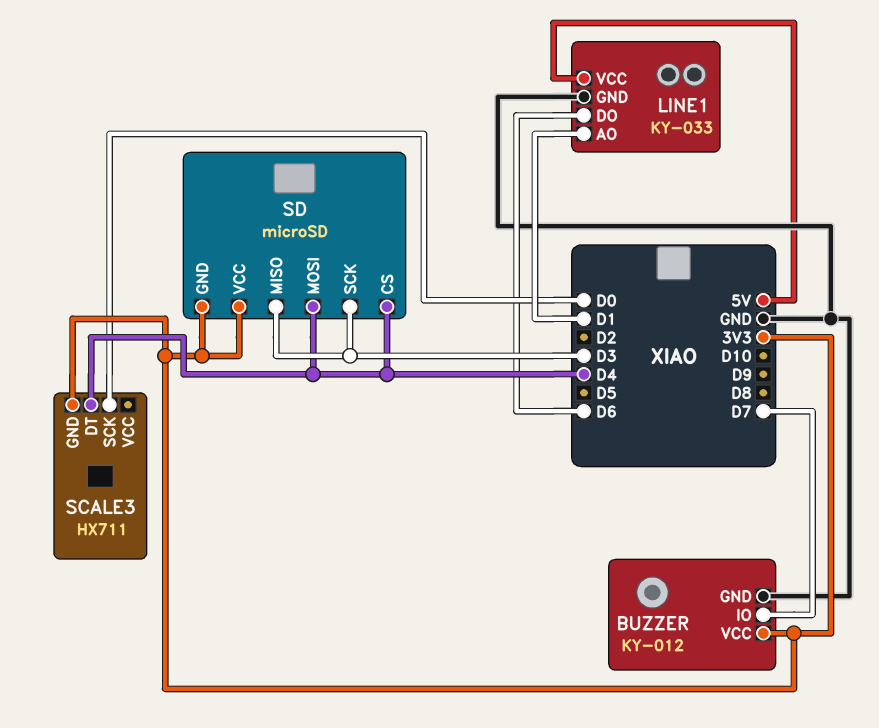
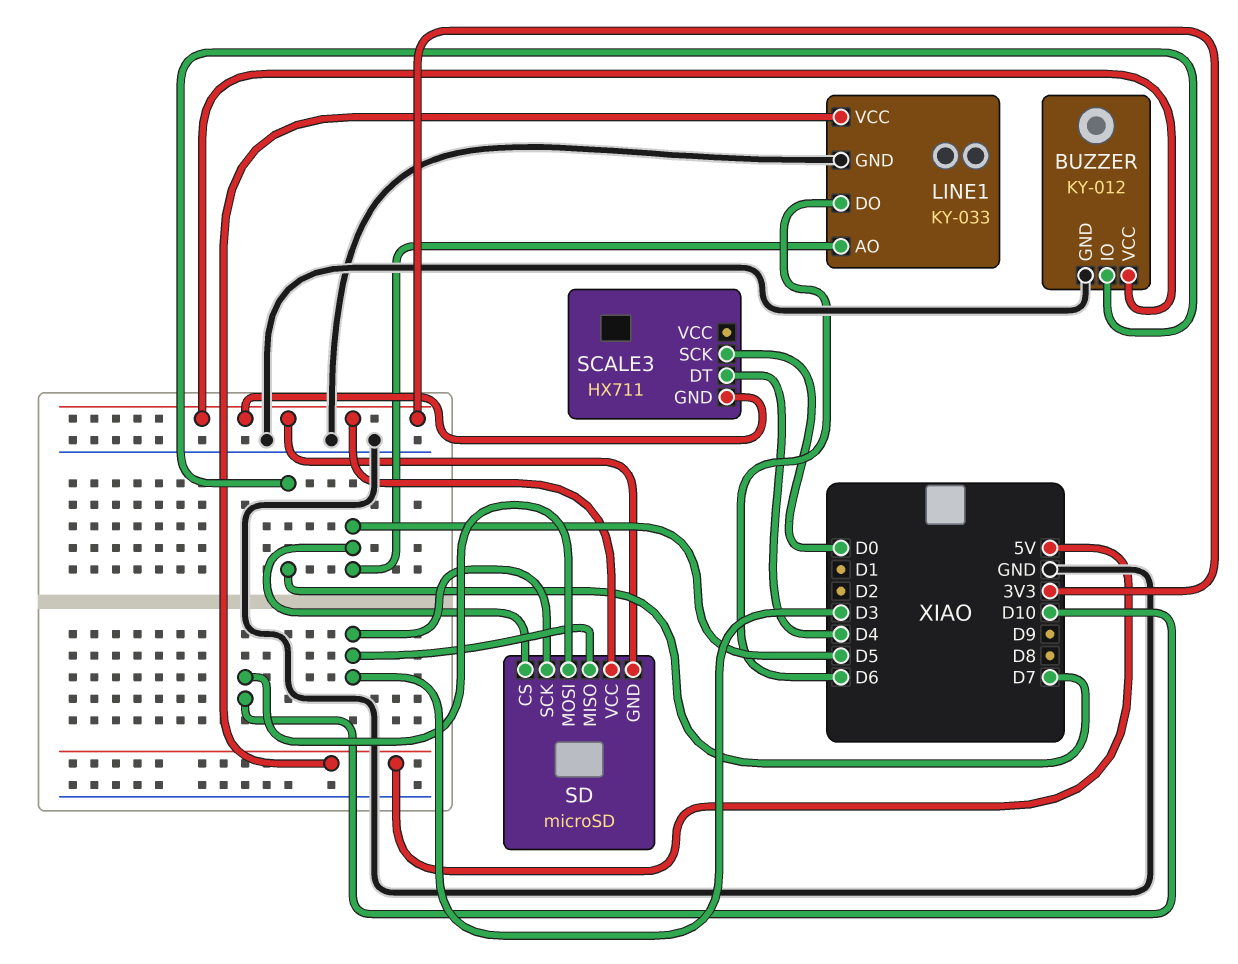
LINE1 pin AO: D1 -> D5
SD pin CS: D4 -> D5
SD pin MOSI: D4 -> D10

